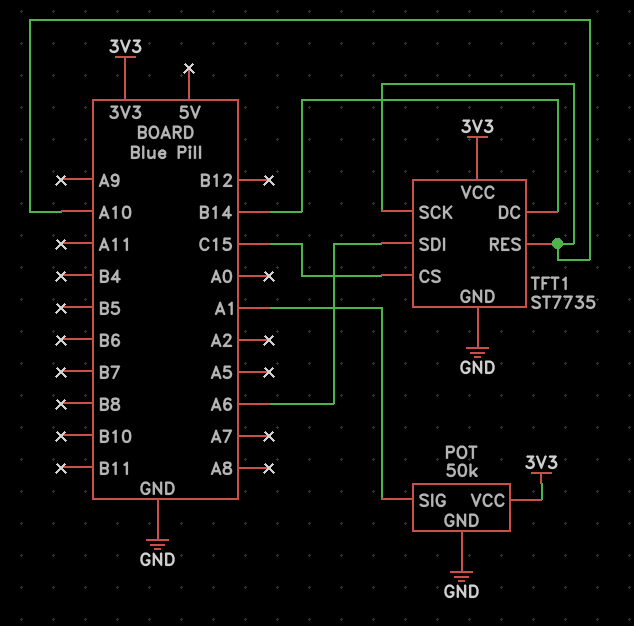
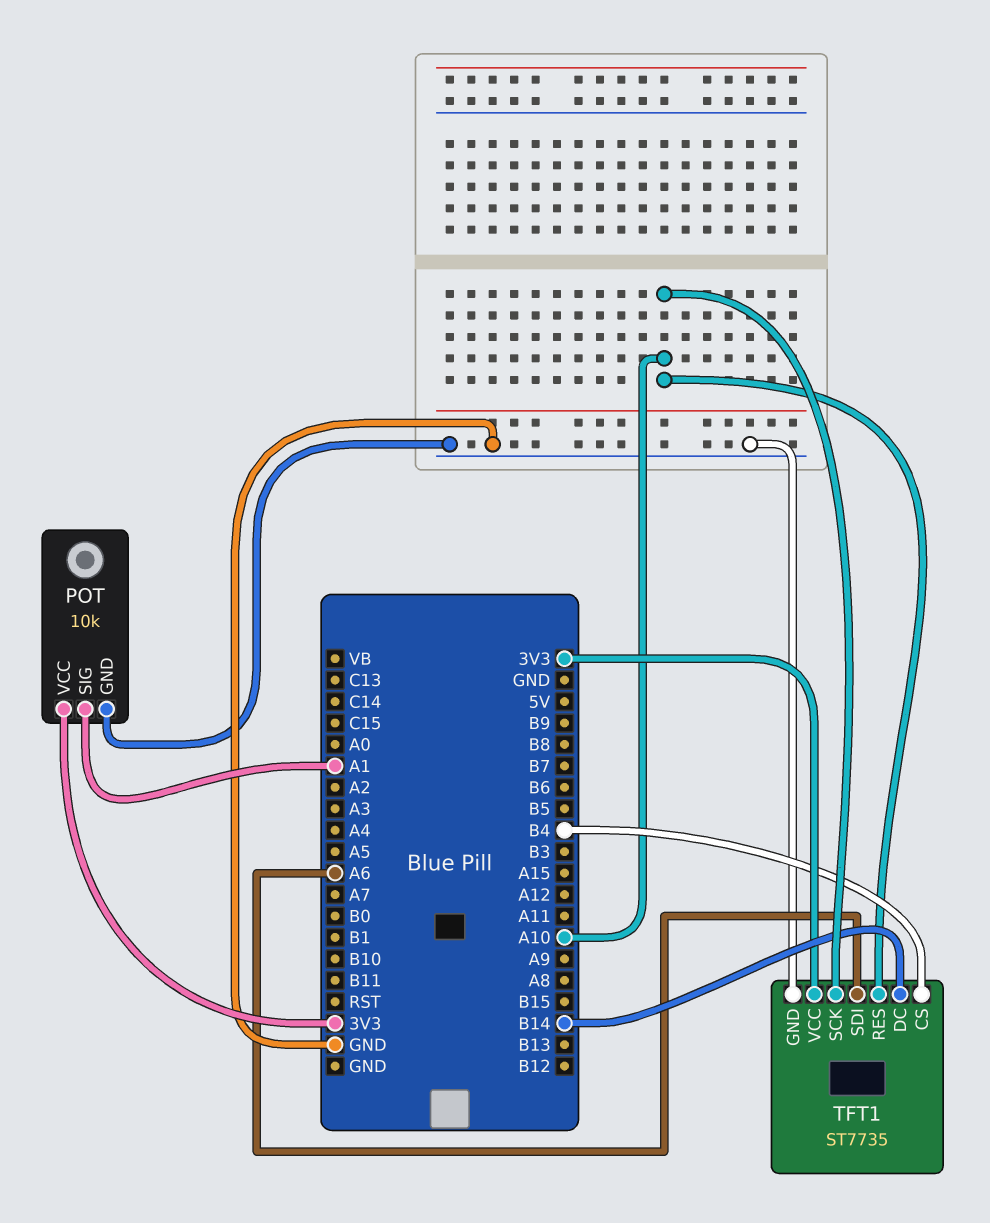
POT: 50k -> 10k
TFT1 pin CS: C15 -> B4

